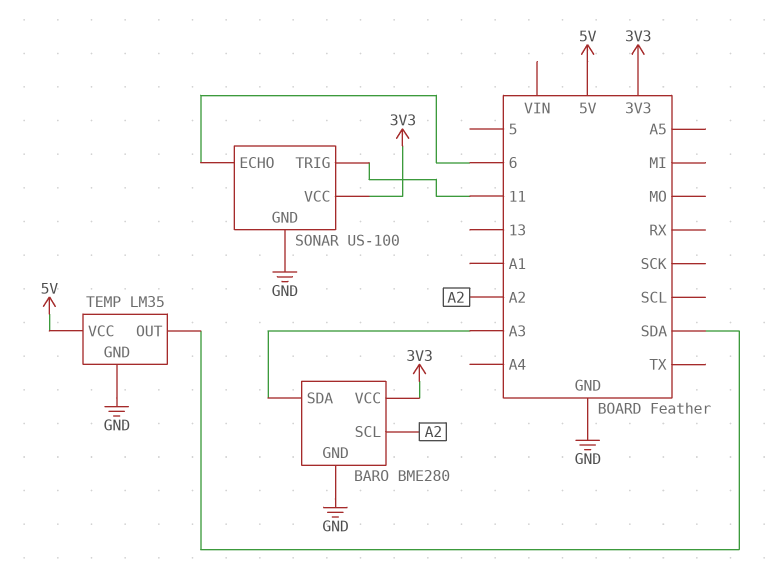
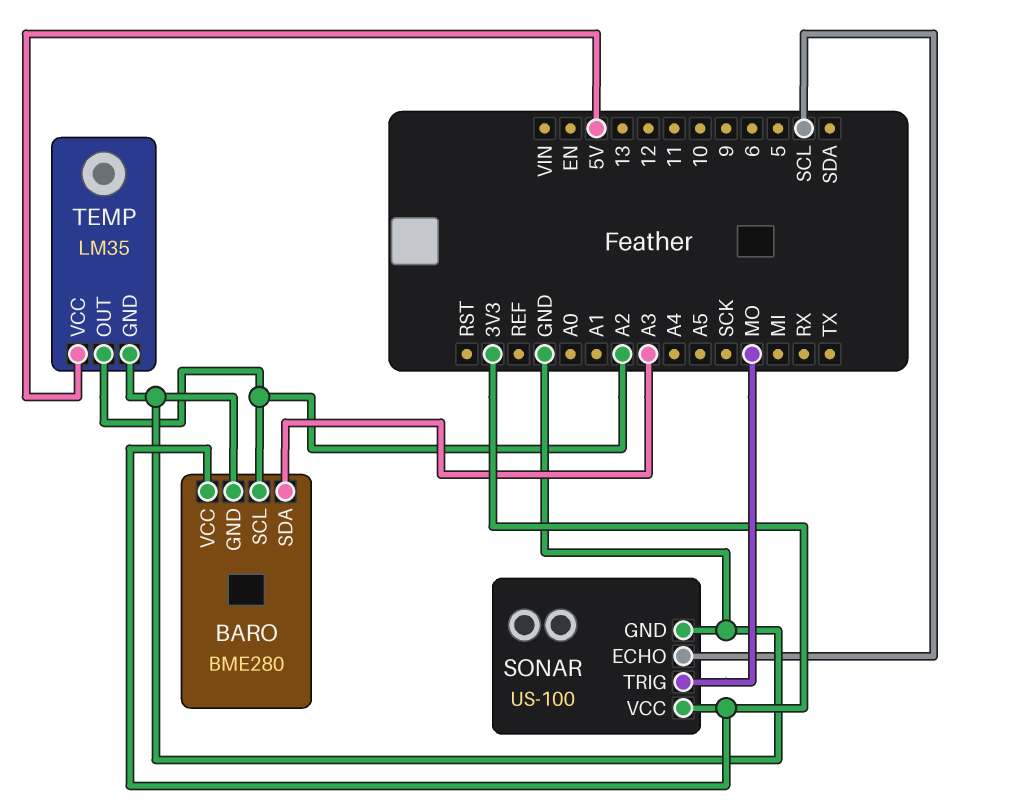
SONAR pin ECHO: 6 -> SCL
SONAR pin TRIG: 11 -> MO
TEMP pin OUT: SDA -> A2

